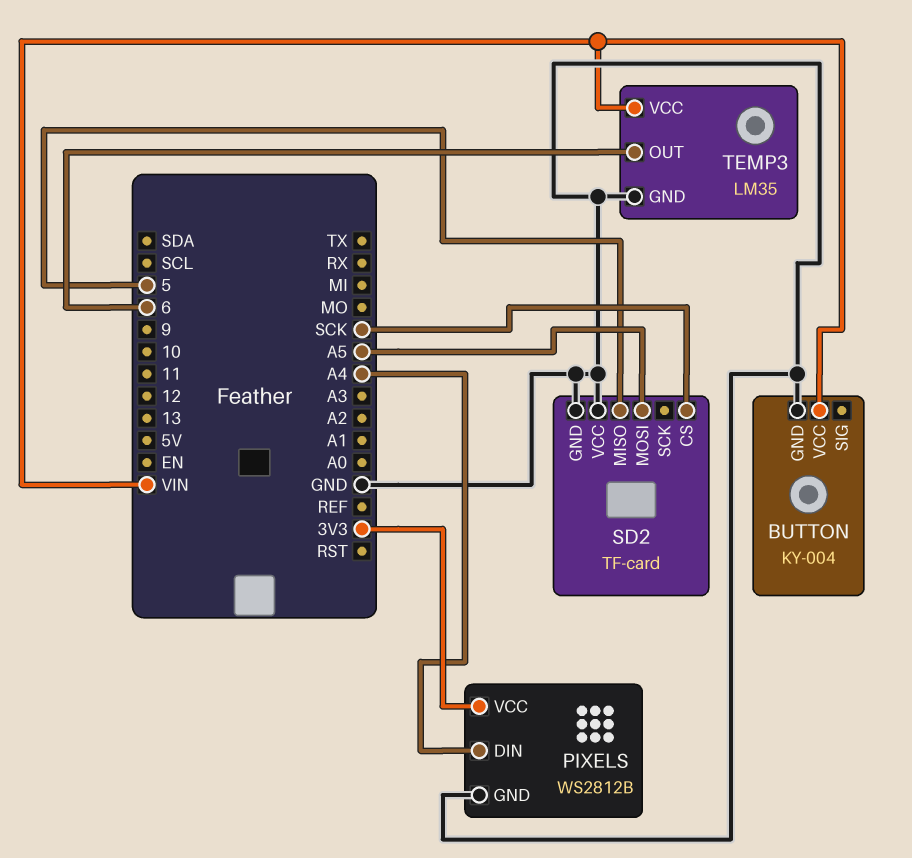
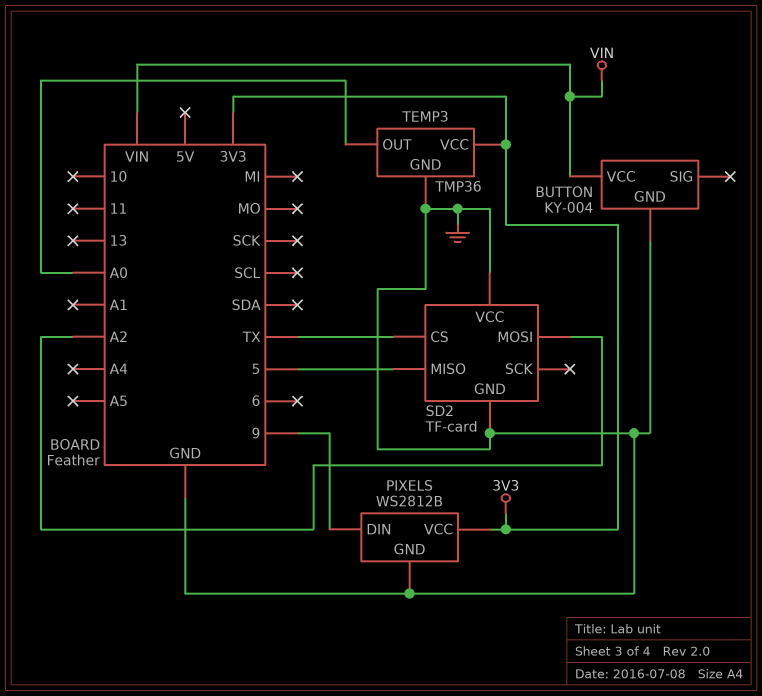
PIXELS pin DIN: A4 -> 9
SD2 pin CS: SCK -> TX
SD2 pin MOSI: A5 -> A2
TEMP3: LM35 -> TMP36
TEMP3 pin OUT: 6 -> A0
TEMP3 pin VCC: VIN -> 3V3

